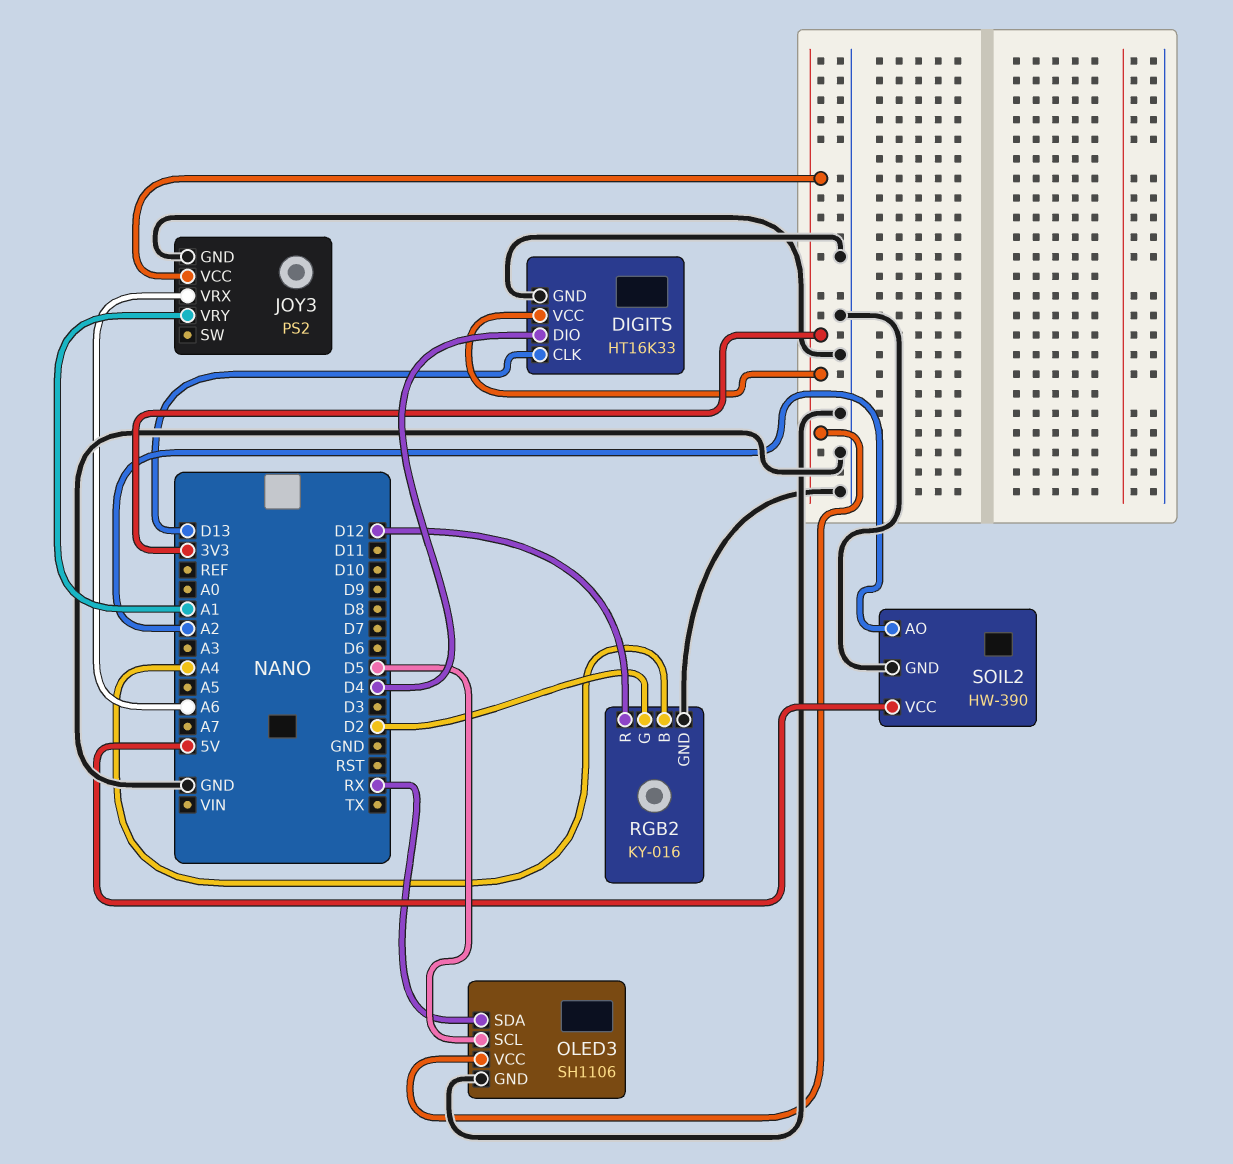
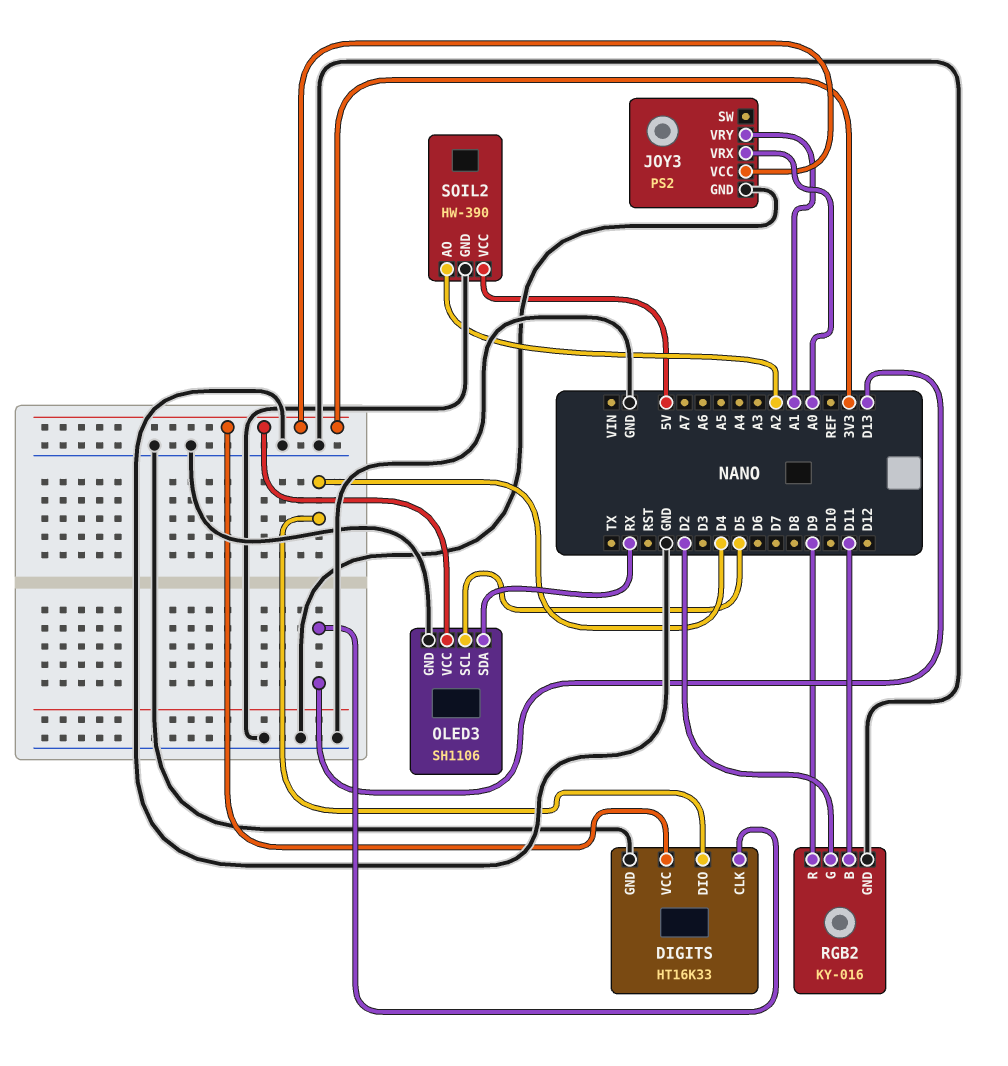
JOY3 pin VRX: A6 -> A0
RGB2 pin B: A4 -> D11
RGB2 pin R: D12 -> D9

